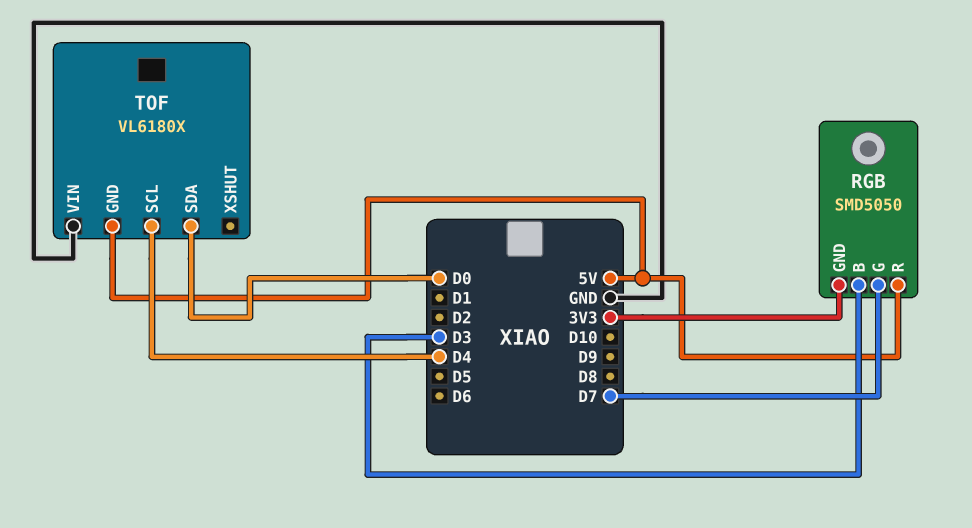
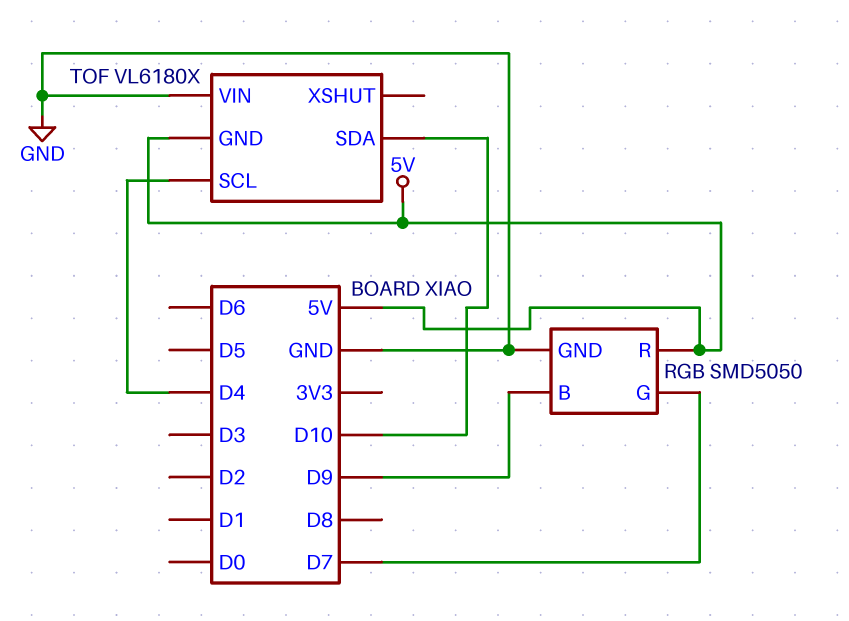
RGB pin B: D3 -> D9
RGB pin GND: 3V3 -> GND
TOF pin SDA: D0 -> D10

